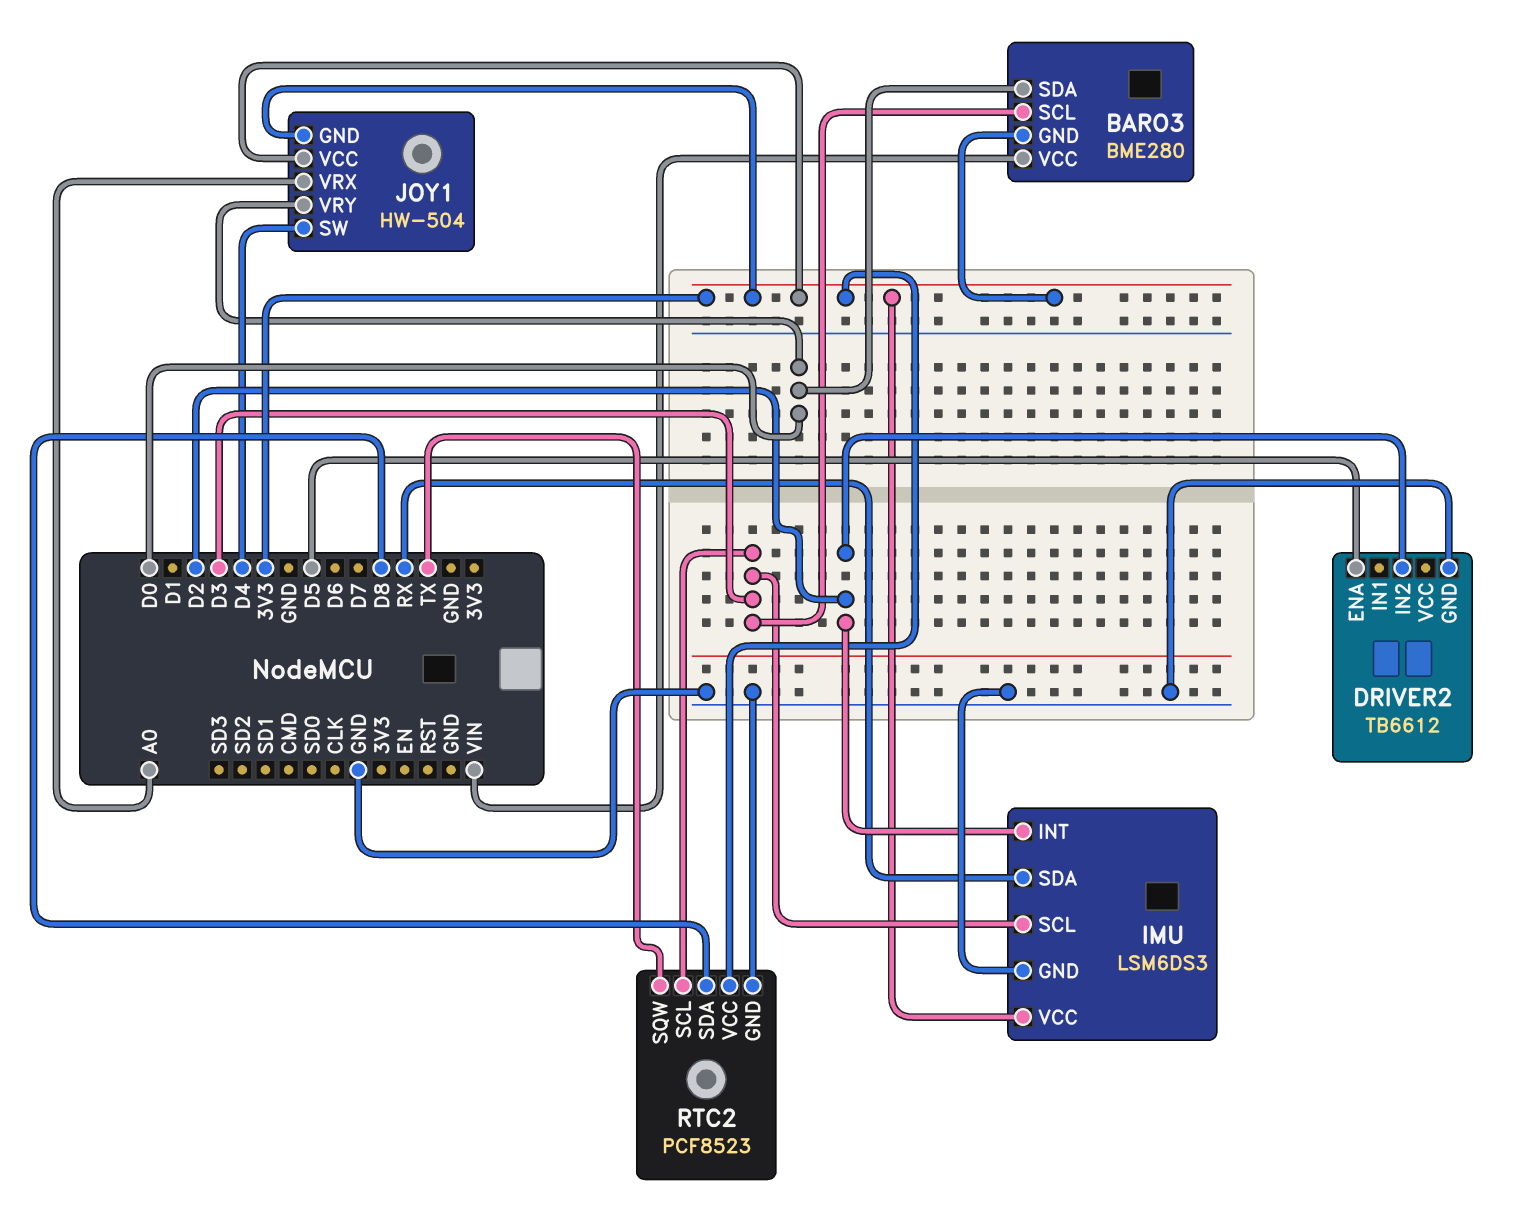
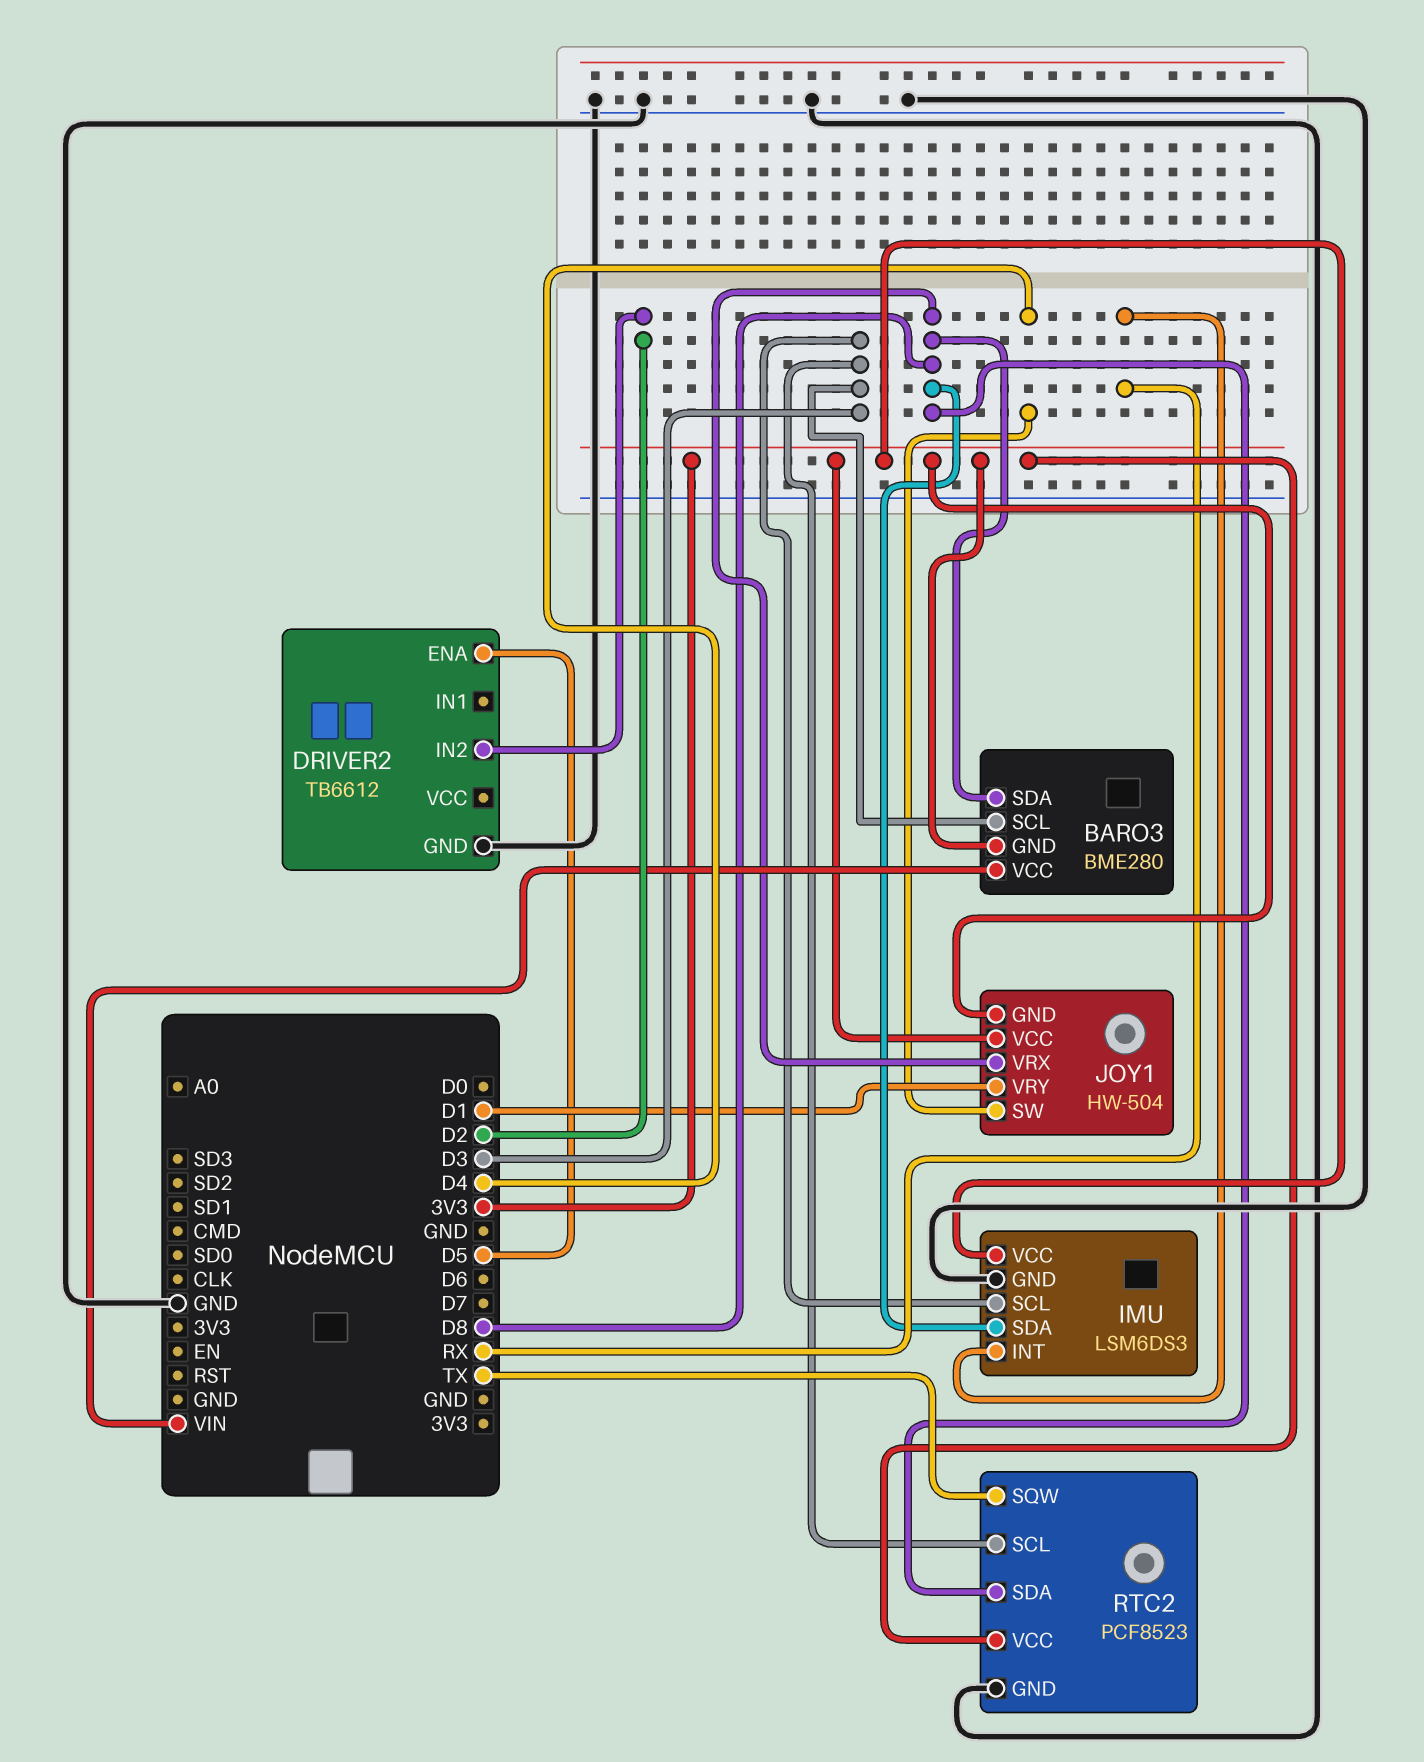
BARO3 pin SDA: D0 -> D8
IMU pin INT: D2 -> RX
IMU pin SDA: RX -> D8
JOY1 pin VRX: A0 -> D8
JOY1 pin VRY: D0 -> D1

